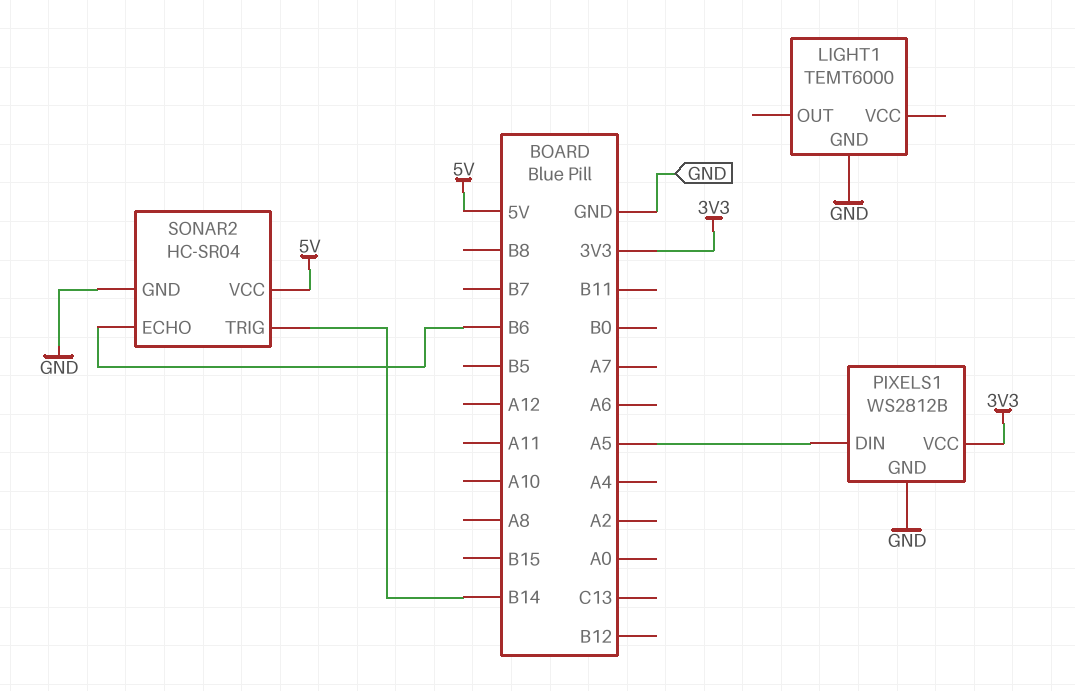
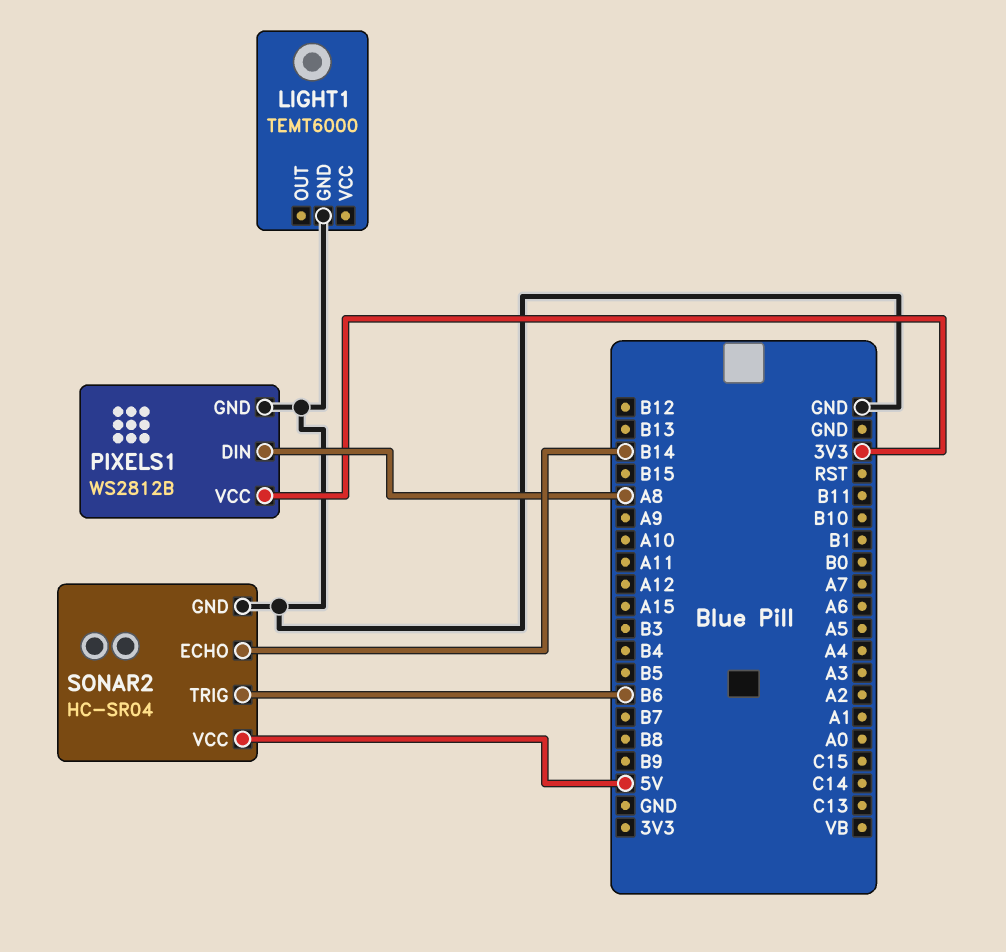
PIXELS1 pin DIN: A5 -> A8
SONAR2 pin ECHO: B6 -> B14
SONAR2 pin TRIG: B14 -> B6

